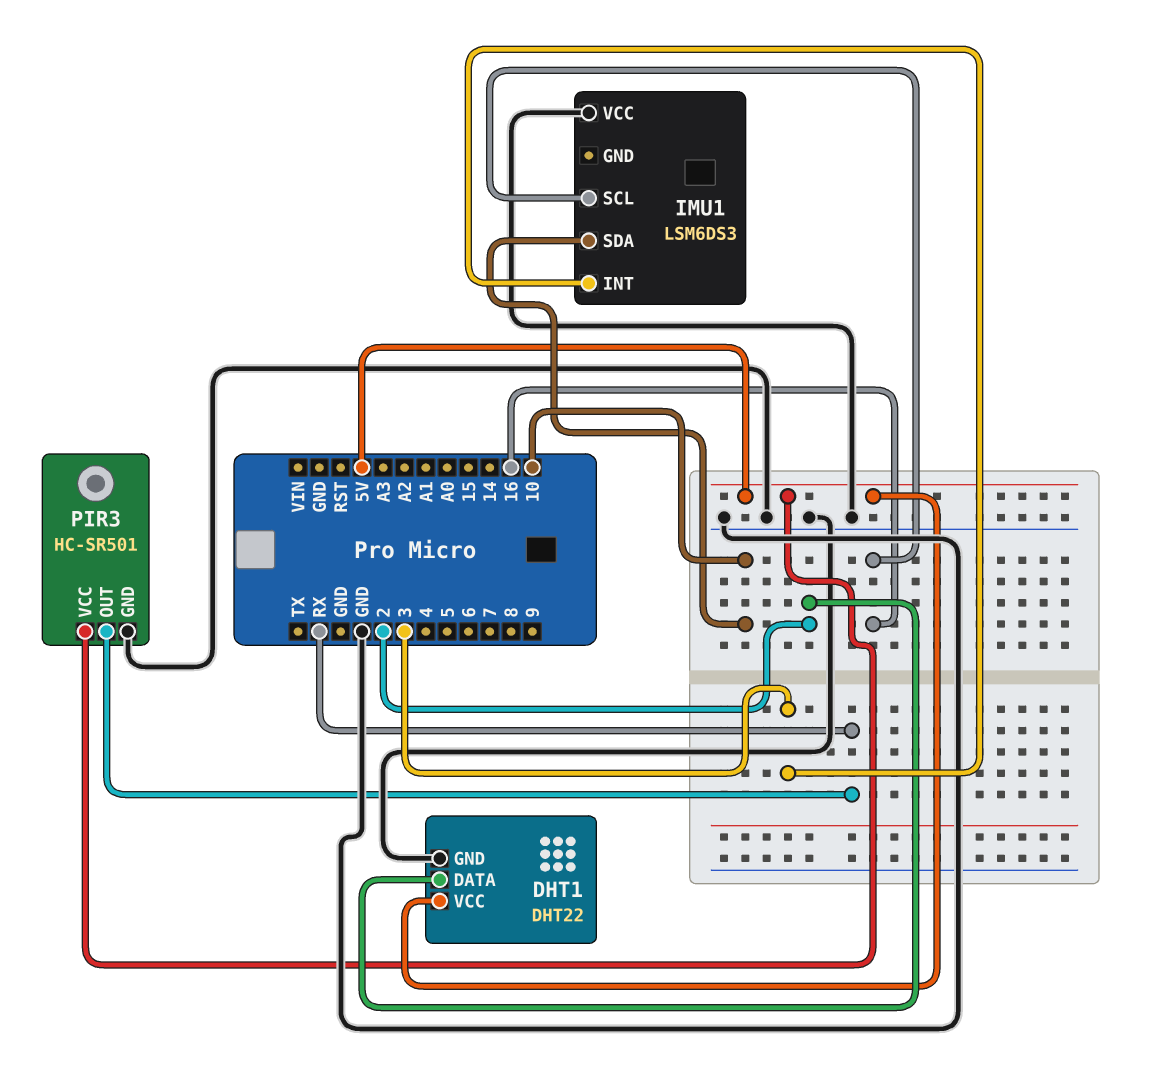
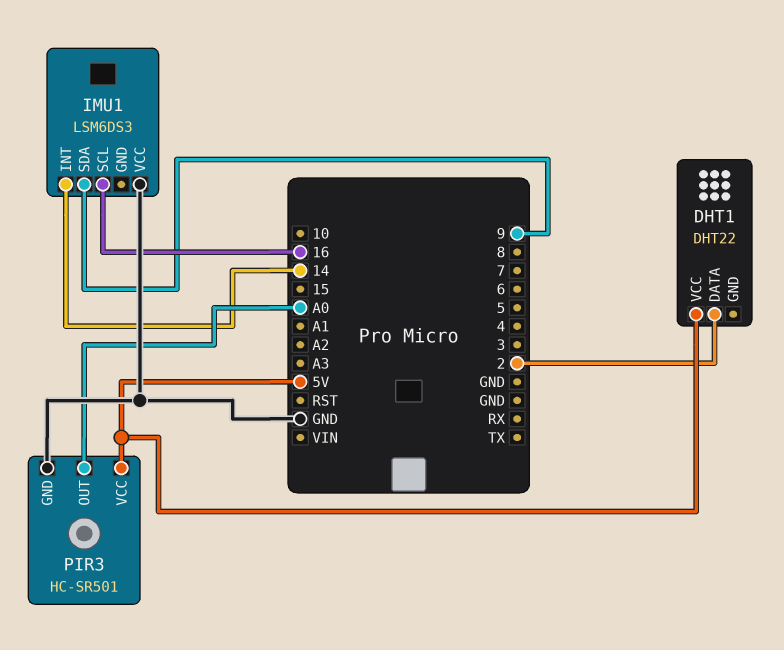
DHT1 pin GND: GND -> none
IMU1 pin INT: 3 -> 14
IMU1 pin SDA: 10 -> 9
PIR3 pin OUT: RX -> A0

